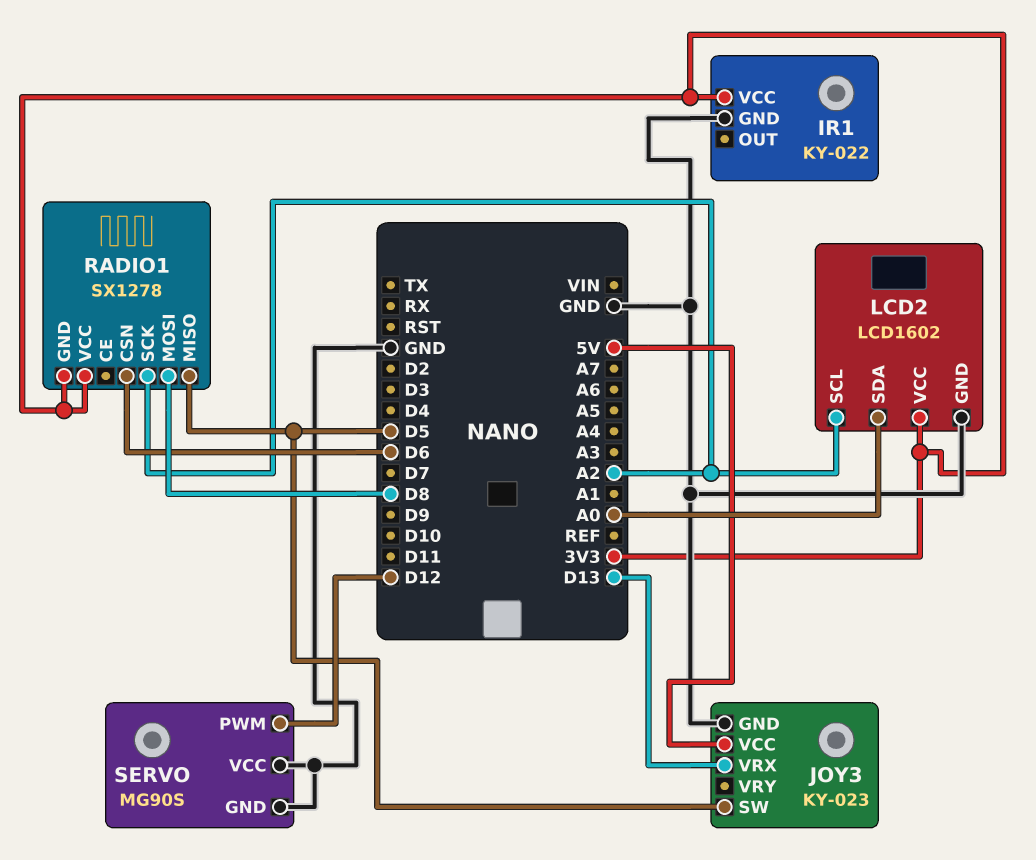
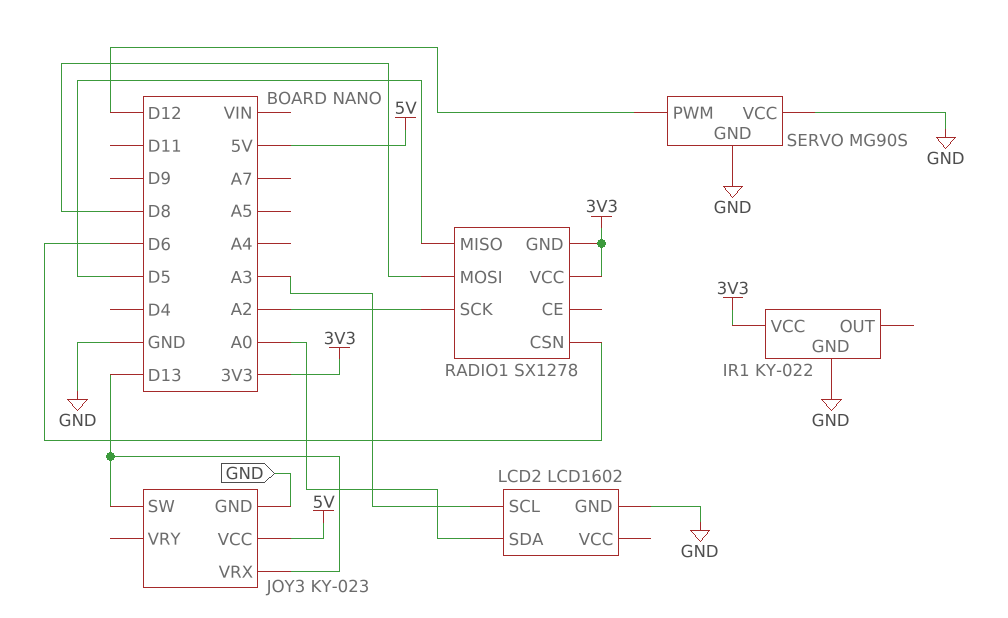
JOY3 pin SW: D5 -> D13
LCD2 pin SCL: A2 -> A3
LCD2 pin VCC: 3V3 -> none

